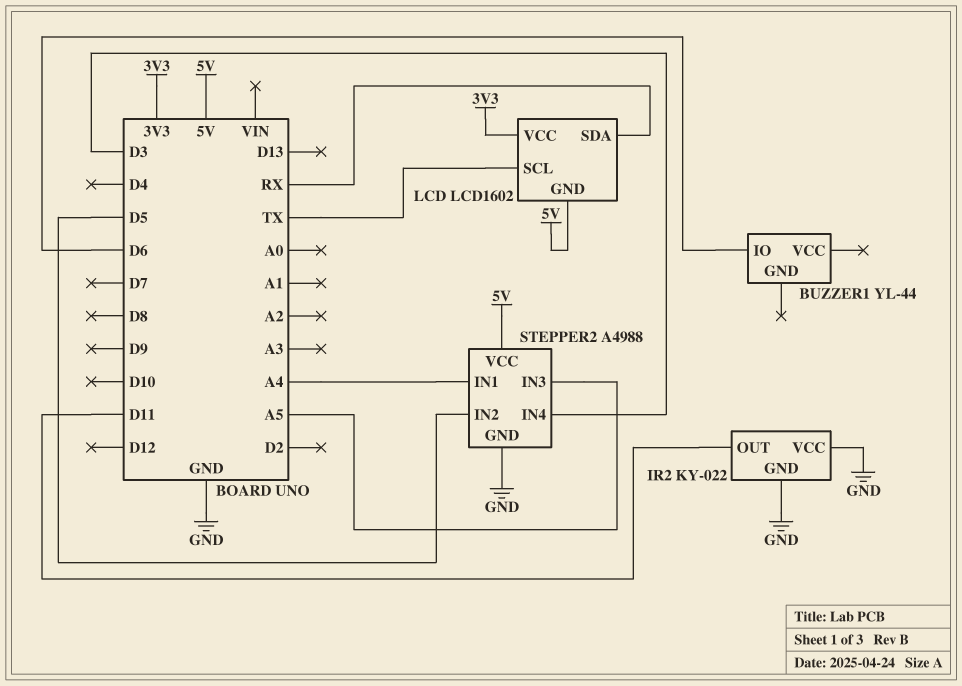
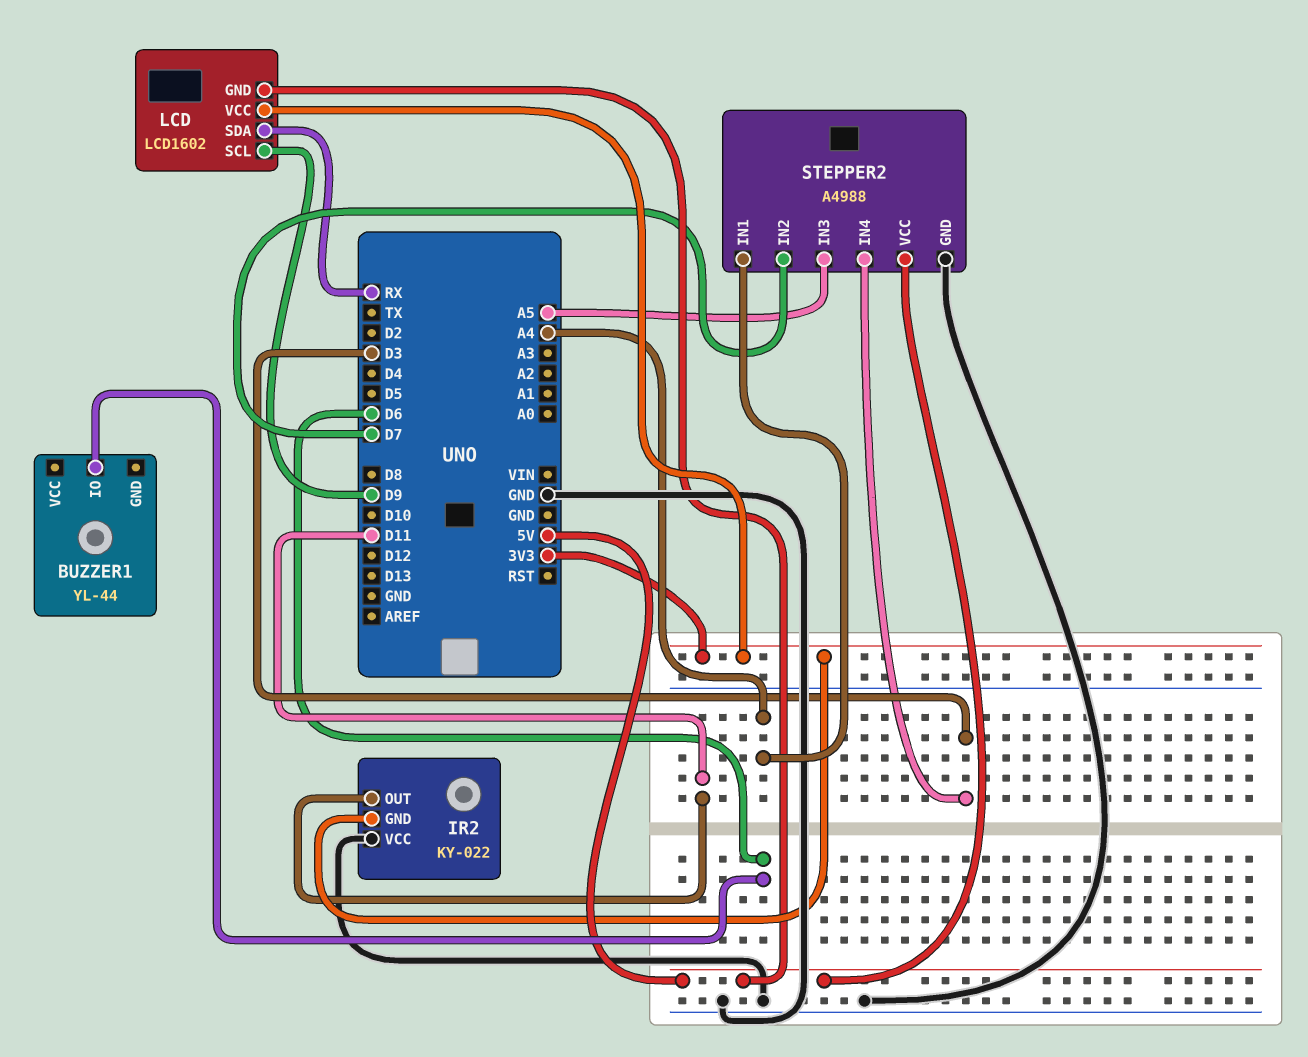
IR2 pin GND: GND -> 3V3
LCD pin SCL: TX -> D9
STEPPER2 pin IN2: D5 -> D7

